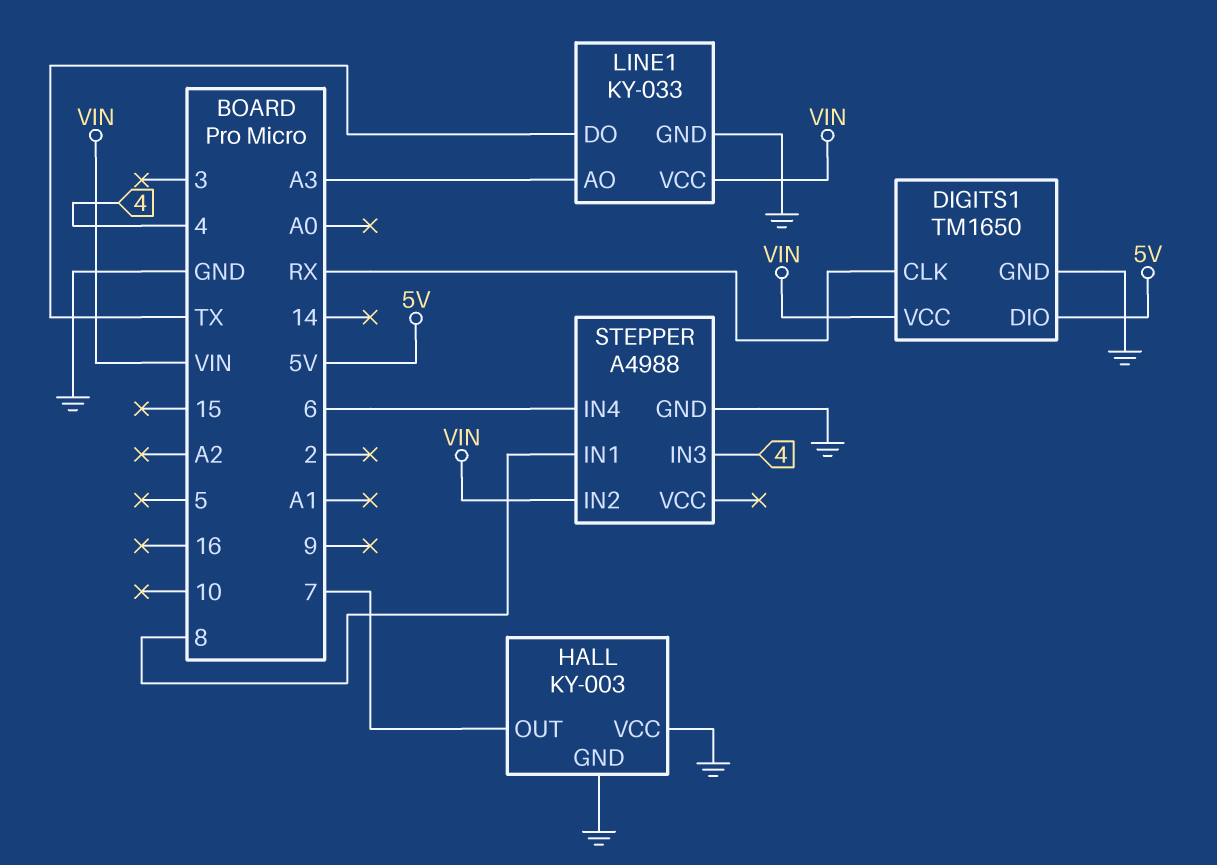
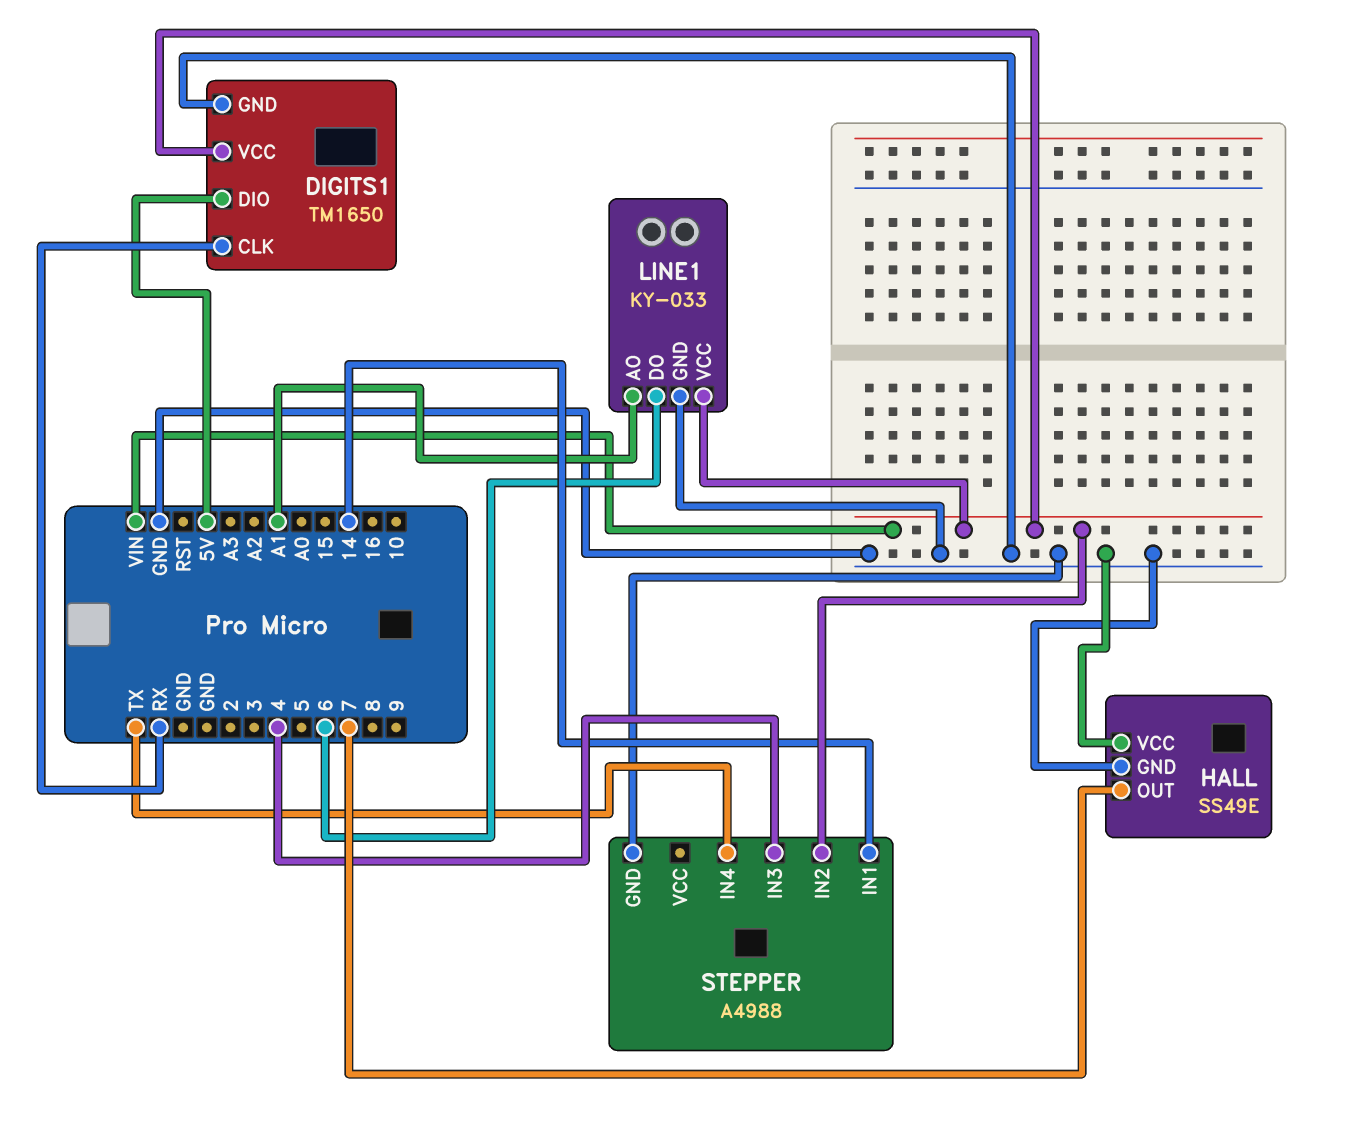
HALL: KY-003 -> SS49E
LINE1 pin AO: A3 -> A1
LINE1 pin DO: TX -> 6
STEPPER pin IN1: 8 -> 14
STEPPER pin IN4: 6 -> TX

